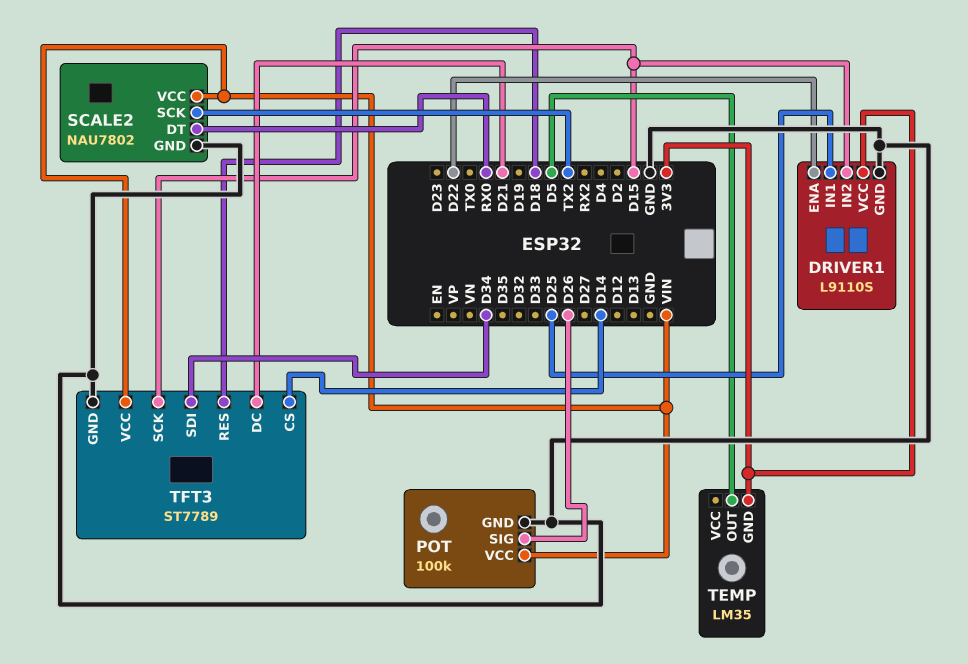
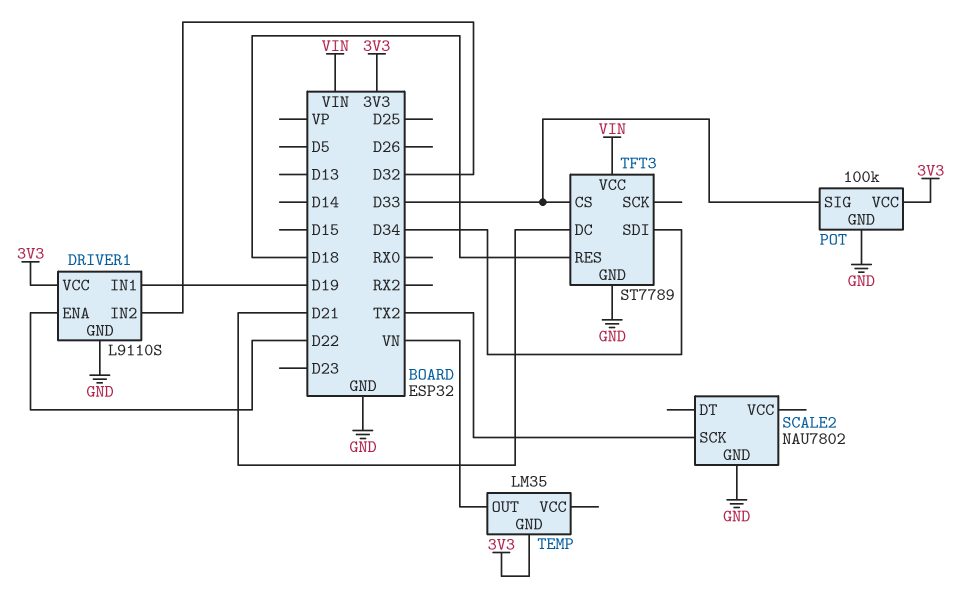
DRIVER1 pin IN1: D25 -> D19
DRIVER1 pin IN2: D15 -> D32
POT pin SIG: D26 -> D33
POT pin VCC: VIN -> 3V3
SCALE2 pin DT: RX0 -> none
SCALE2 pin VCC: VIN -> none
TEMP pin OUT: D5 -> VN
TFT3 pin CS: D14 -> D33
TFT3 pin SCK: D15 -> none

